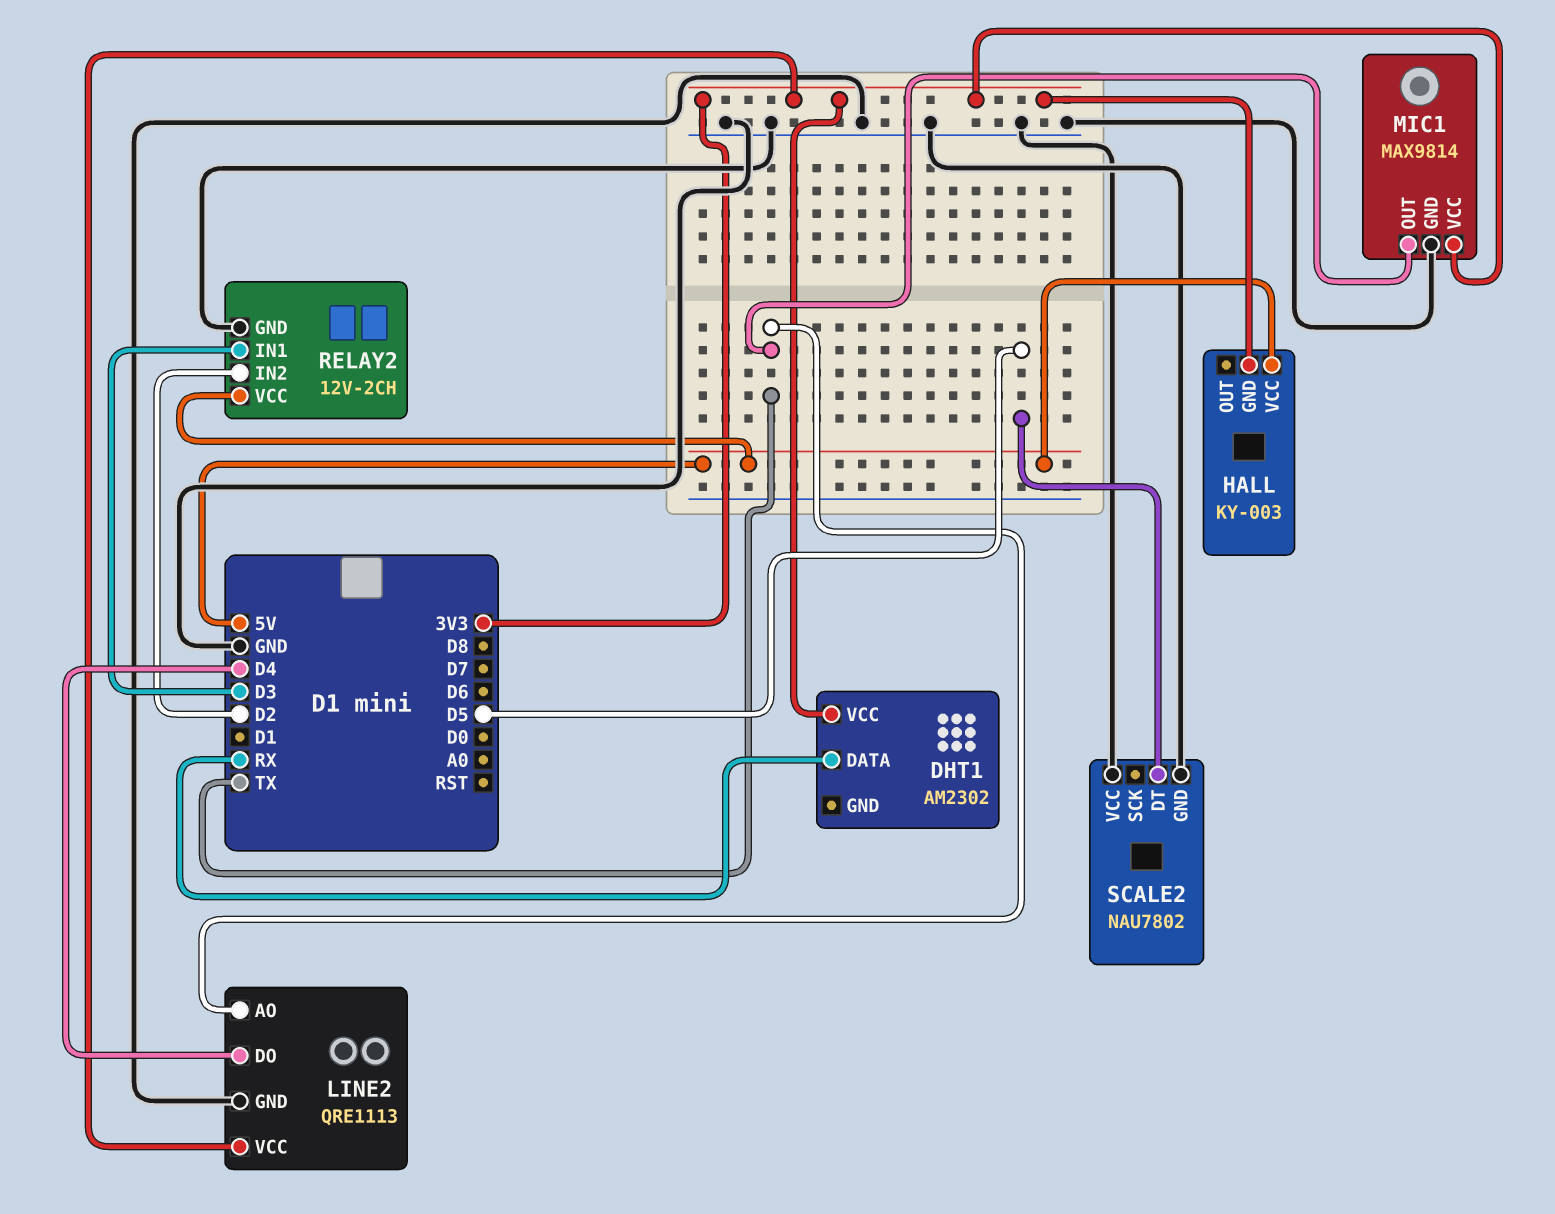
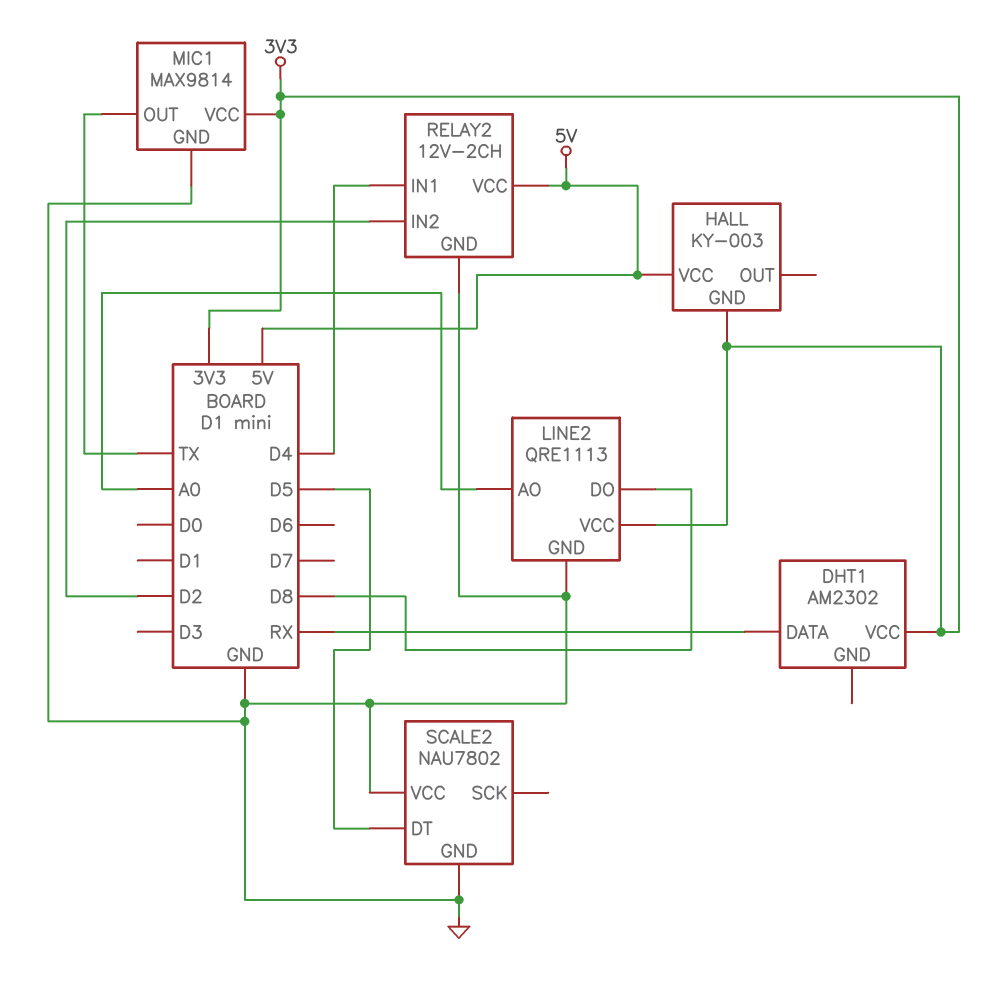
LINE2 pin AO: TX -> A0
LINE2 pin DO: D4 -> D8
RELAY2 pin IN1: D3 -> D4

